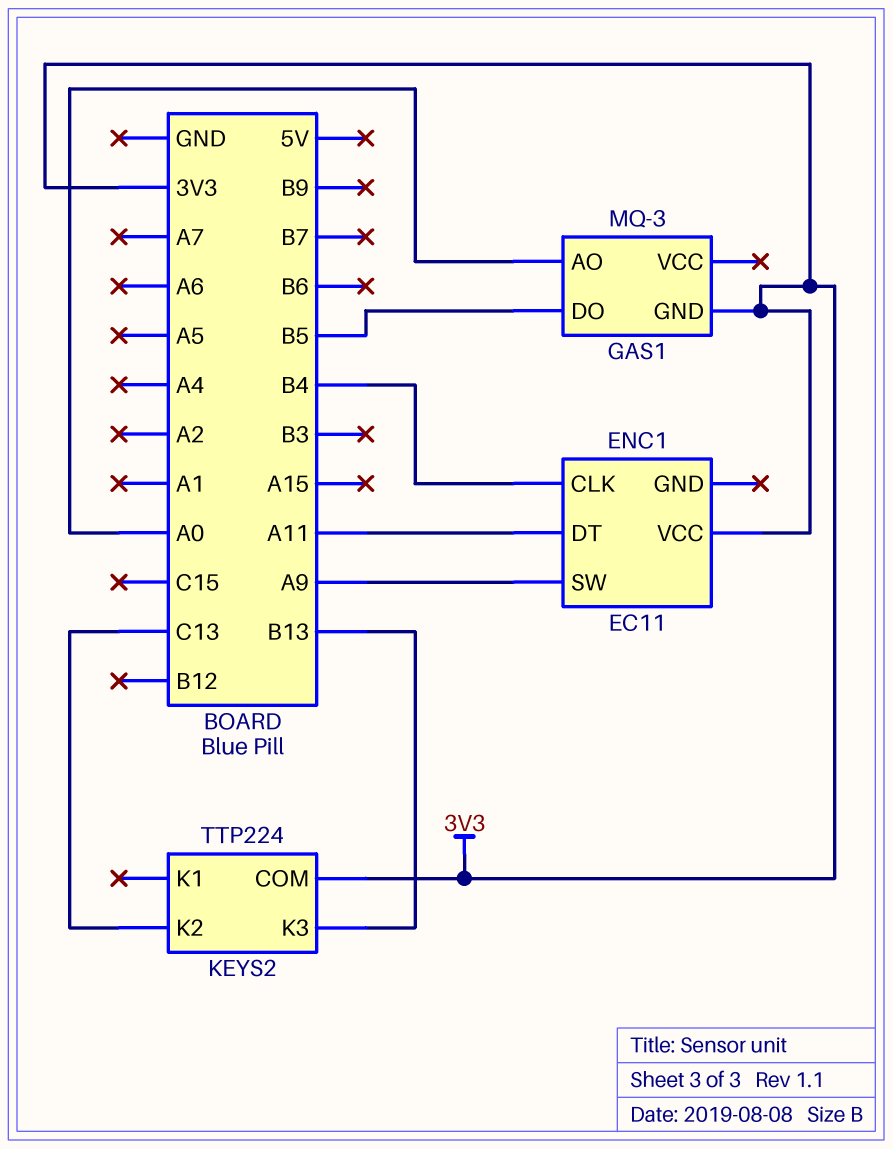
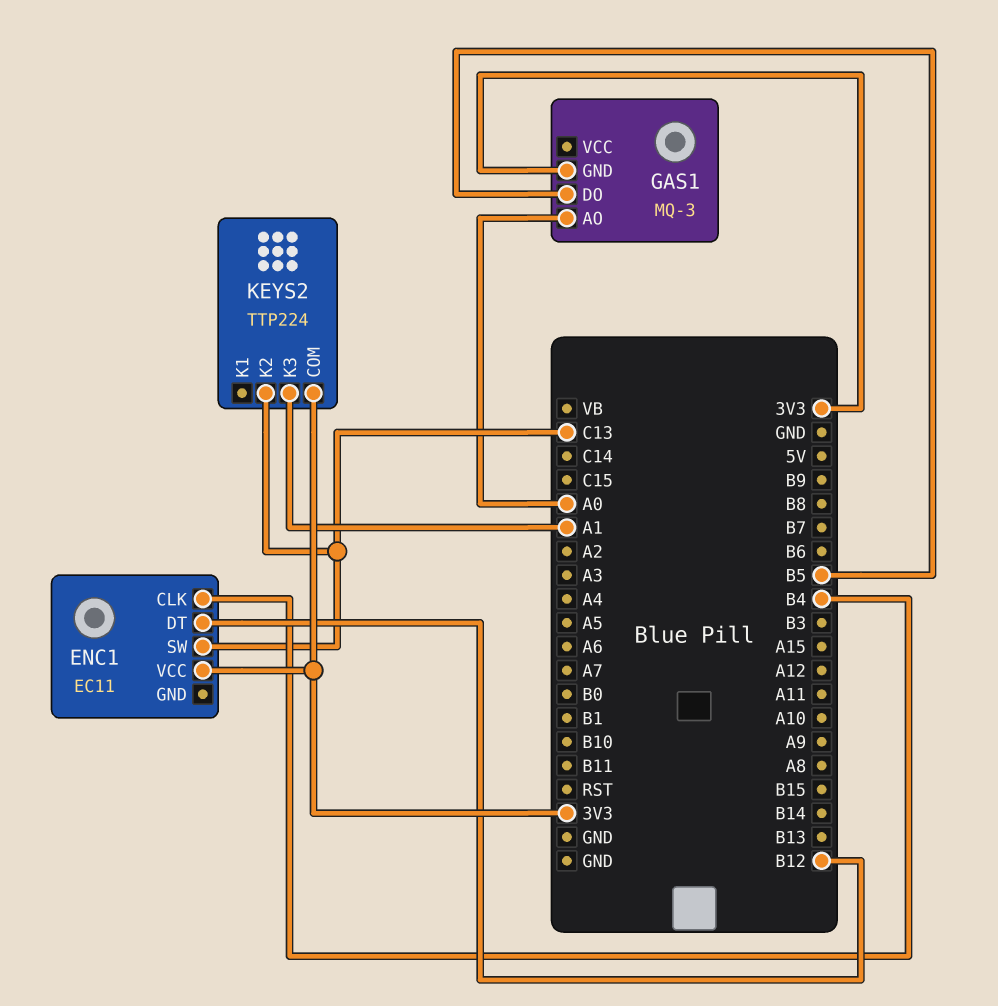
ENC1 pin DT: A11 -> B12
ENC1 pin SW: A9 -> C13
KEYS2 pin K3: B13 -> A1

